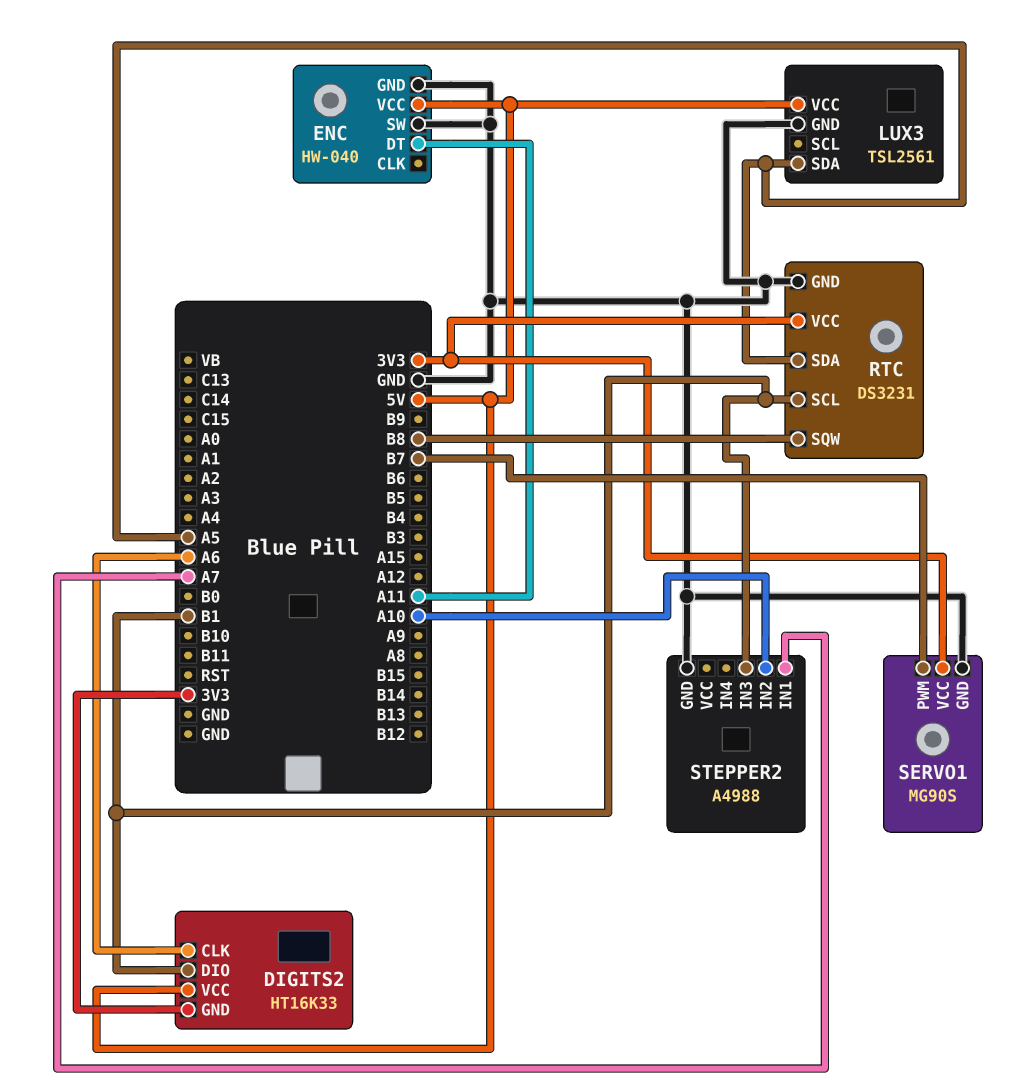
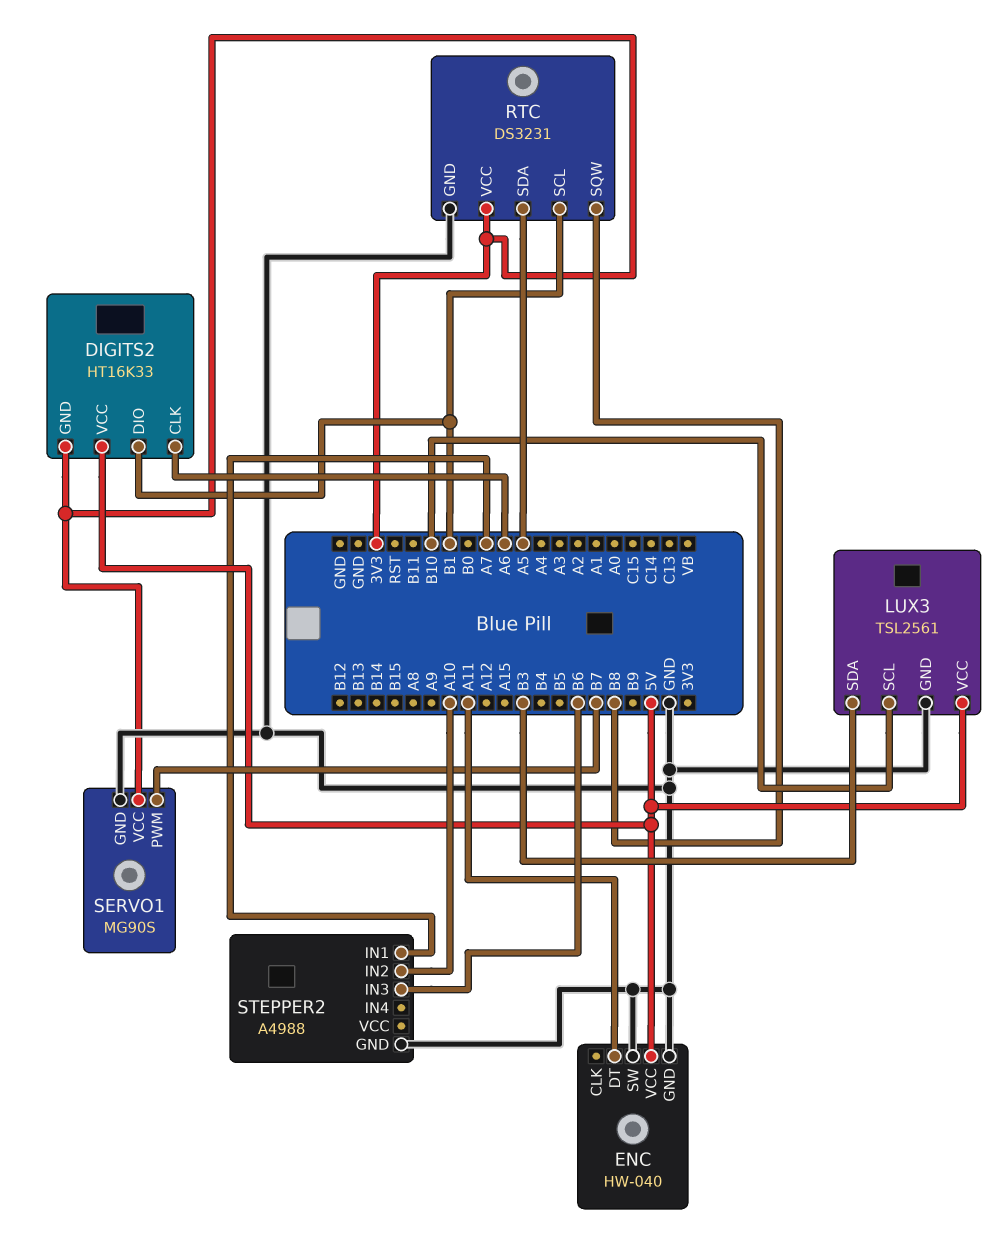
LUX3 pin SCL: none -> B10
LUX3 pin SDA: A5 -> B3
STEPPER2 pin IN3: B1 -> B6

